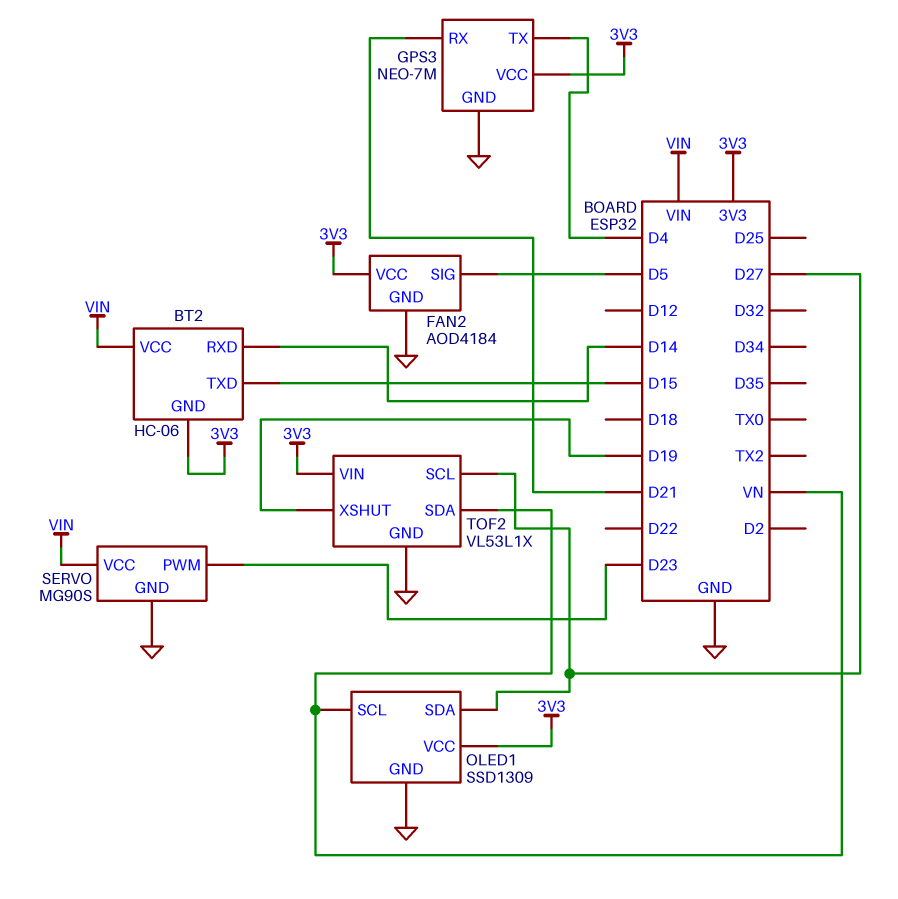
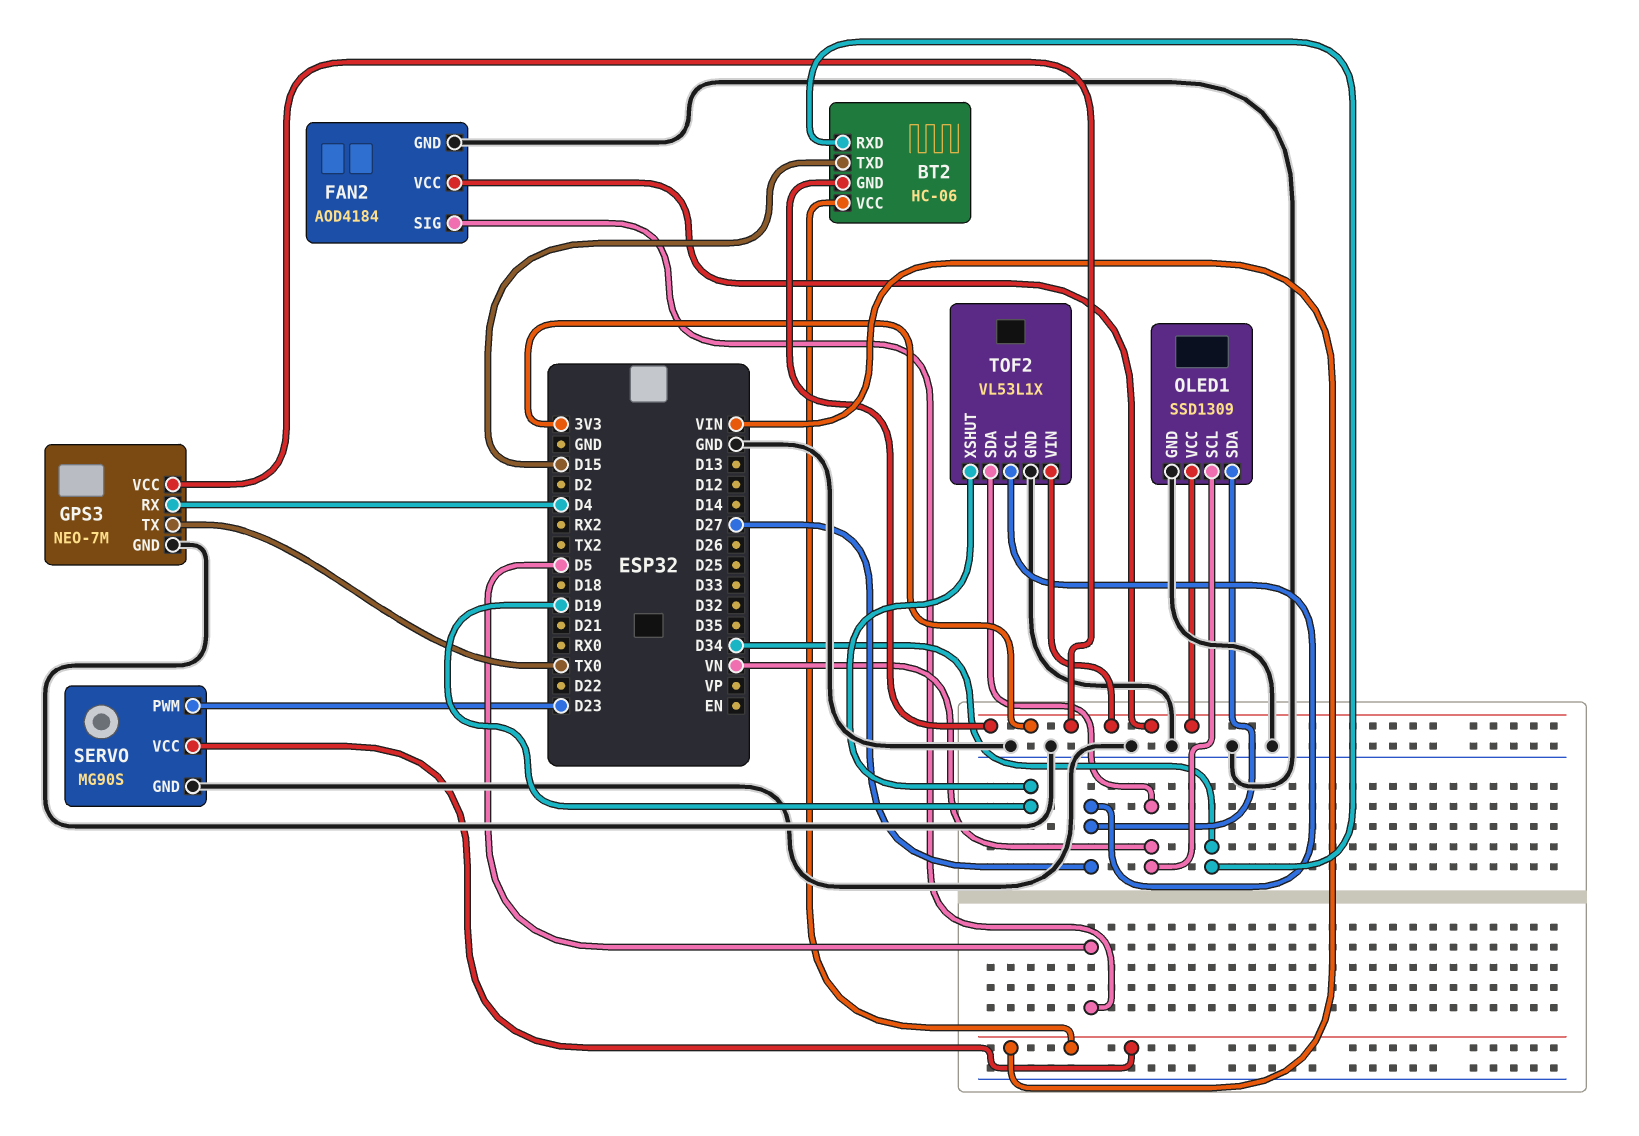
BT2 pin RXD: D14 -> D34
GPS3 pin RX: D21 -> D4
GPS3 pin TX: D4 -> TX0

